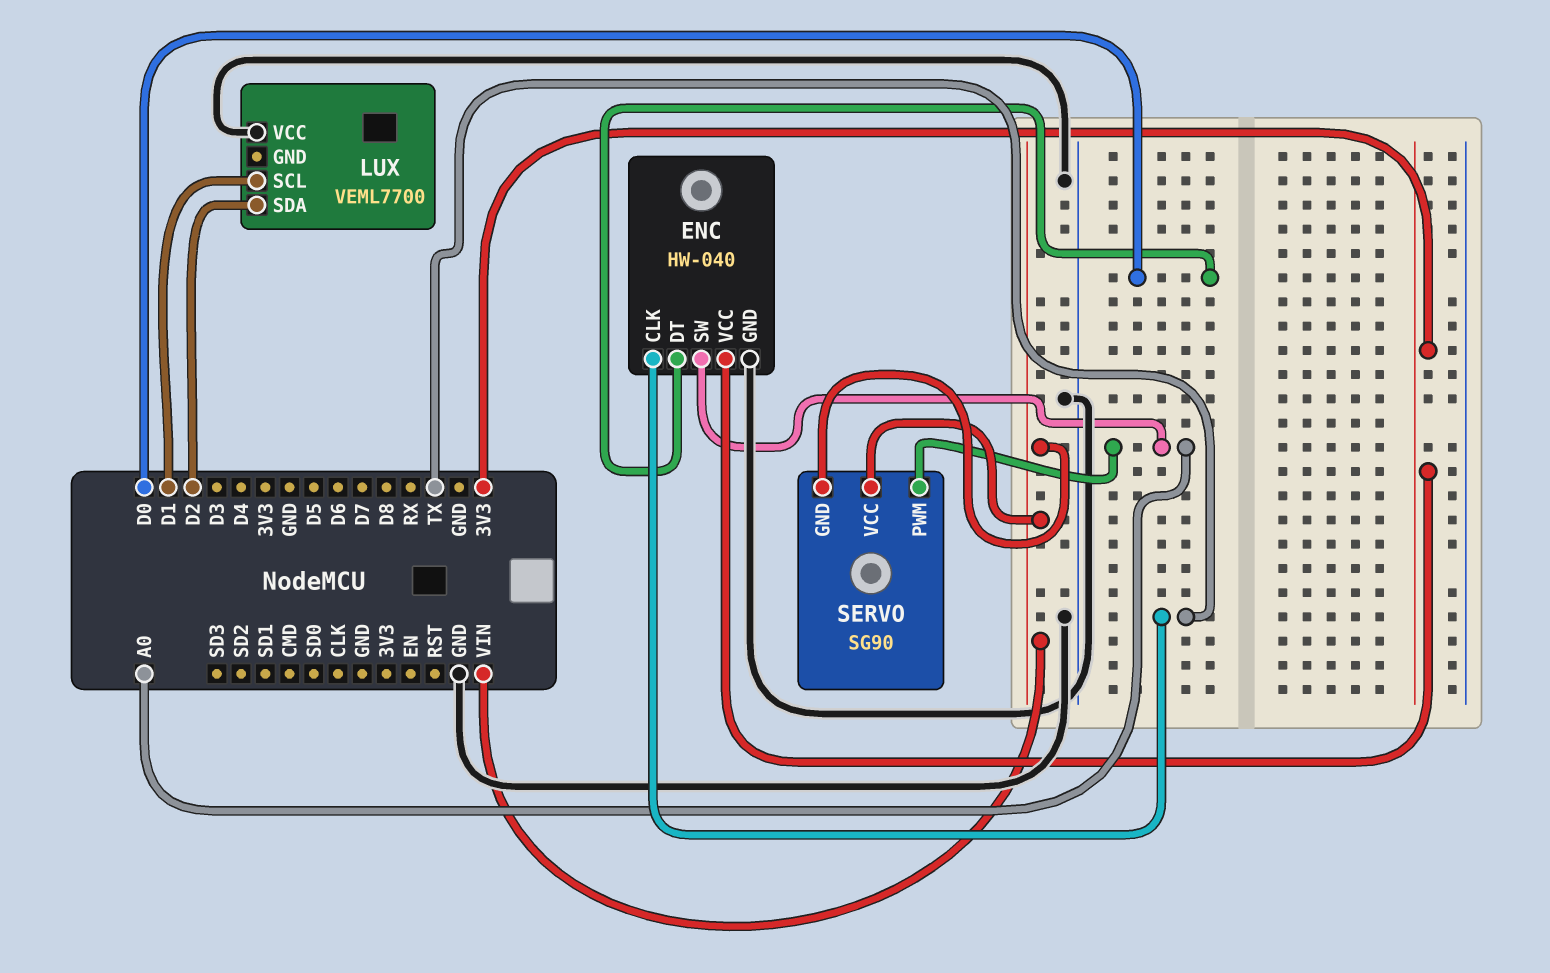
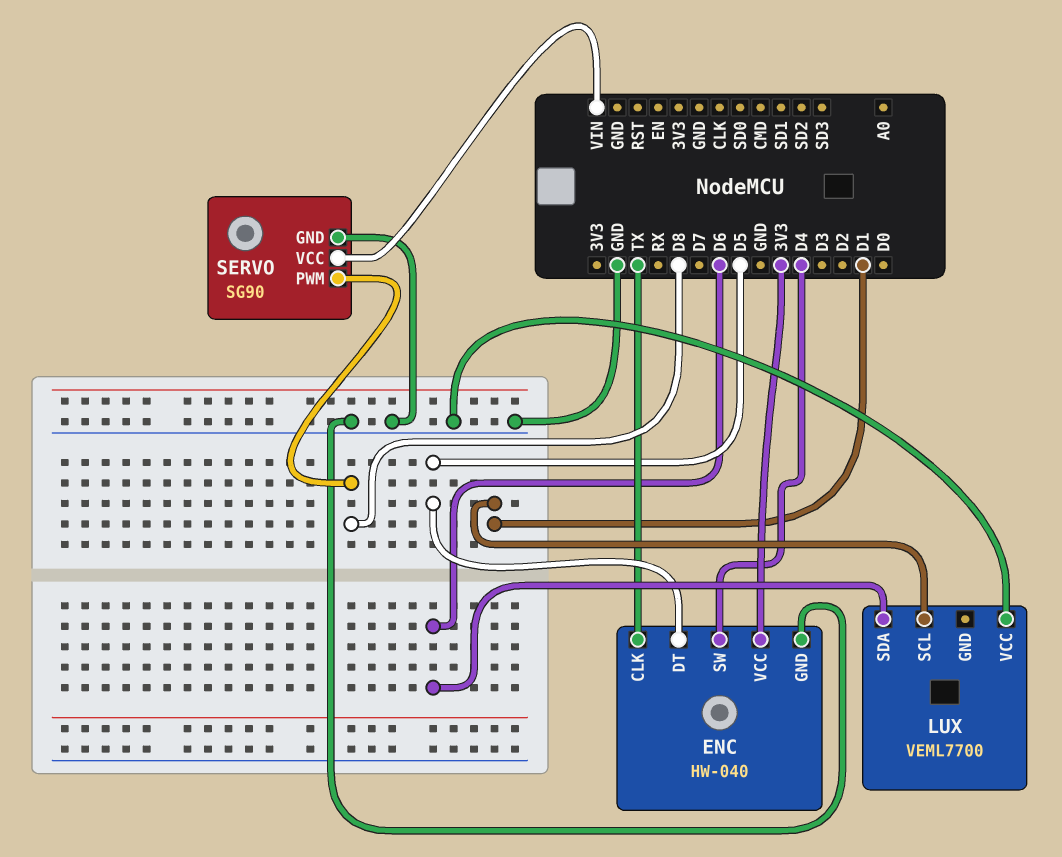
ENC pin DT: D0 -> D5
ENC pin SW: A0 -> D4
LUX pin SDA: D2 -> D6
SERVO pin GND: VIN -> GND
SERVO pin PWM: A0 -> D8

